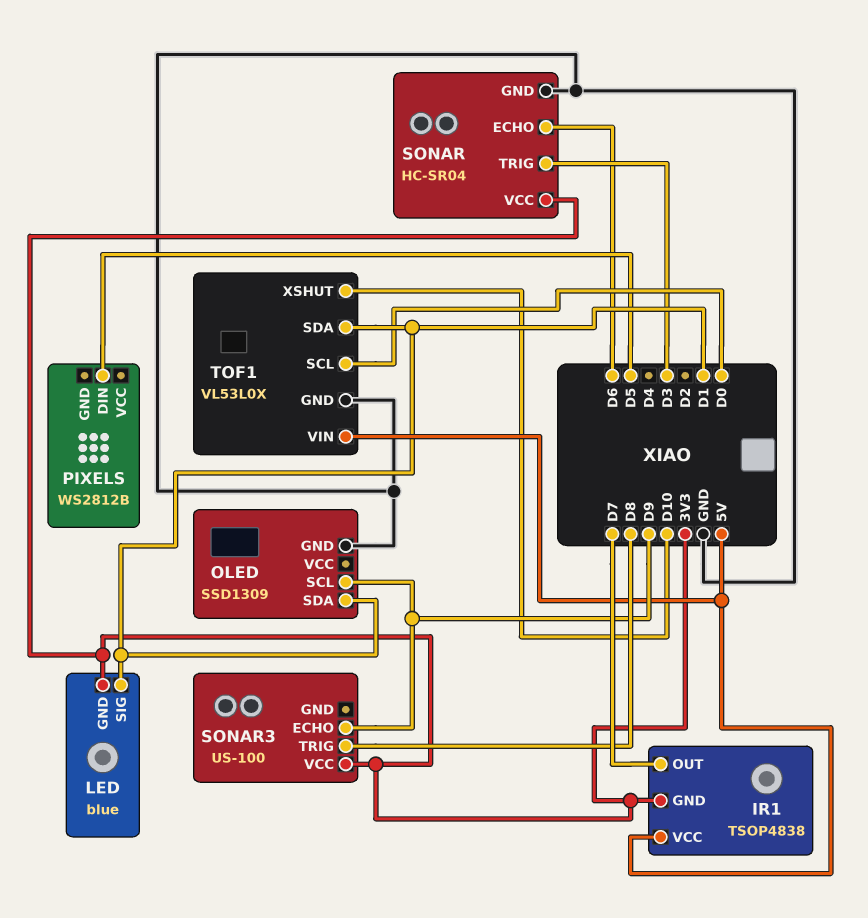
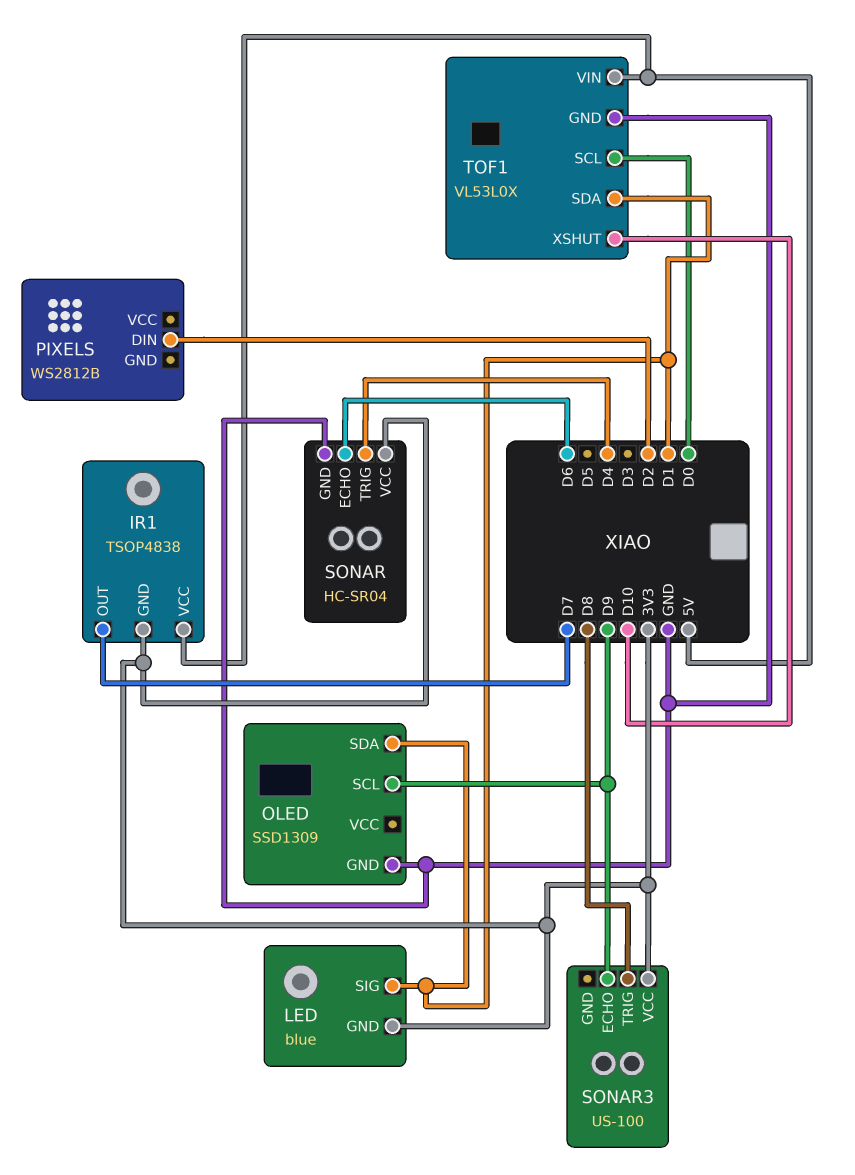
PIXELS pin DIN: D5 -> D2
SONAR pin TRIG: D3 -> D4

